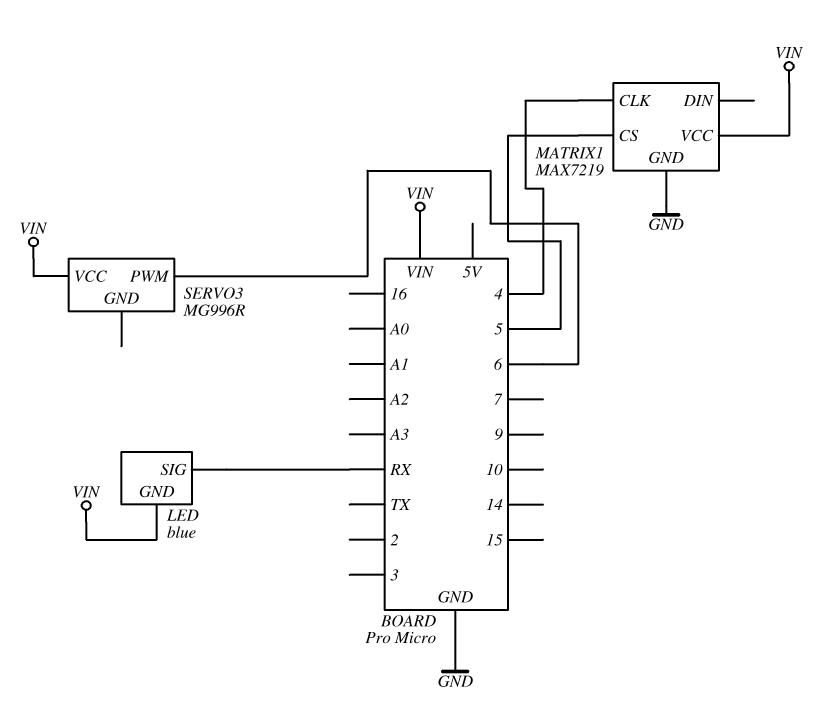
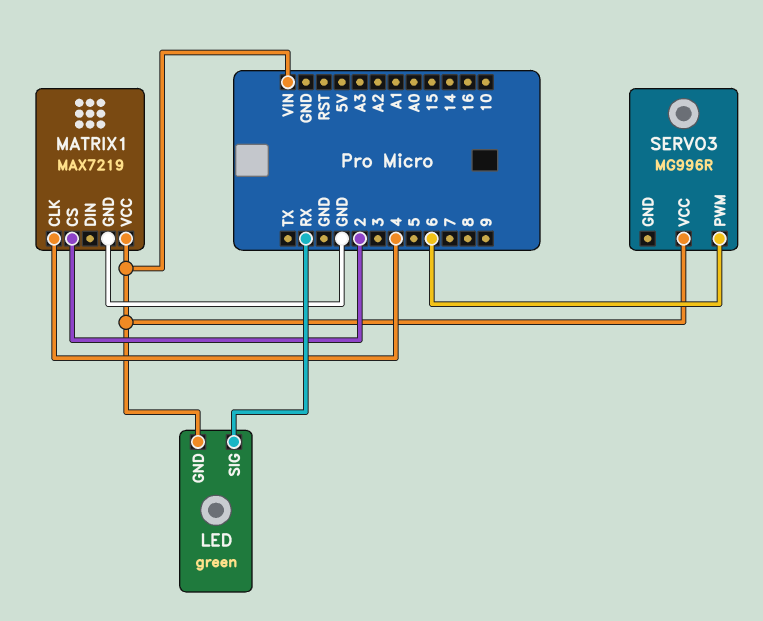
LED: blue -> green
MATRIX1 pin CS: 5 -> 2

